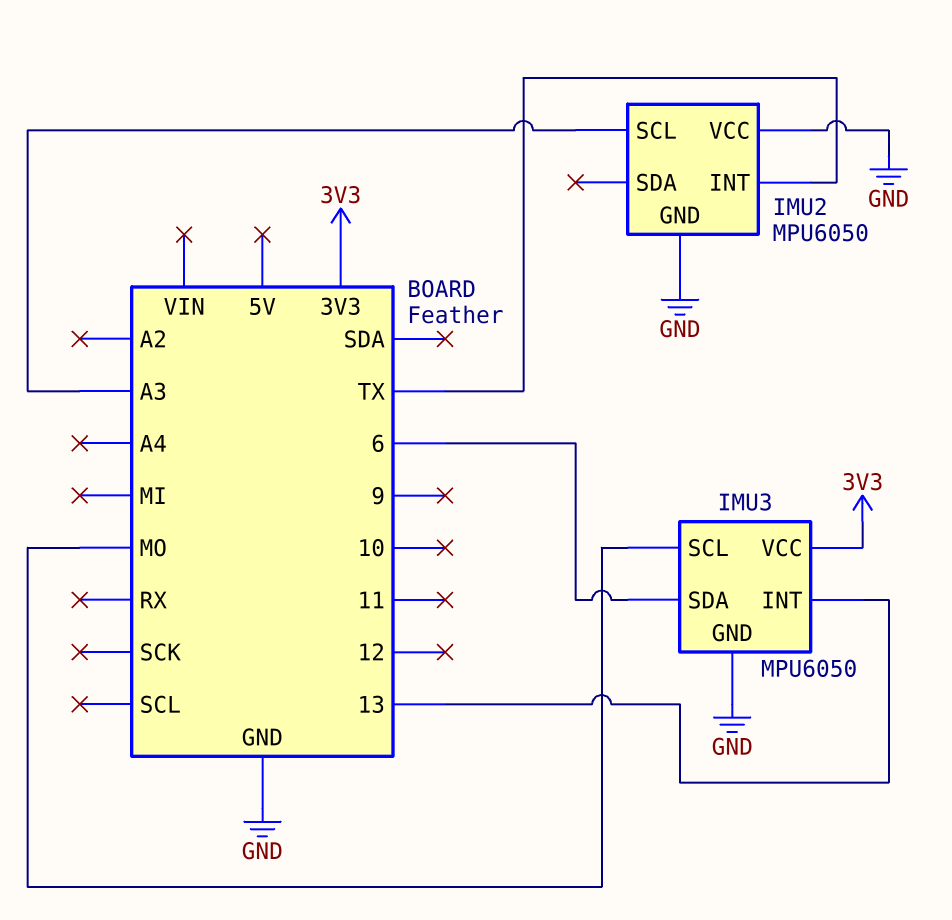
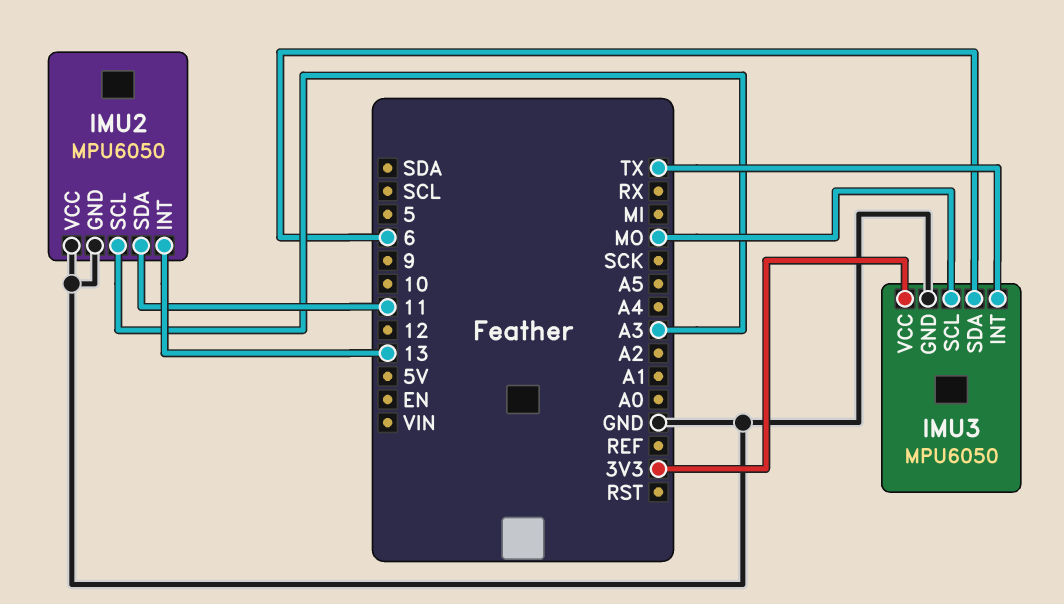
IMU2 pin INT: TX -> 13
IMU2 pin SDA: none -> 11
IMU3 pin INT: 13 -> TX

